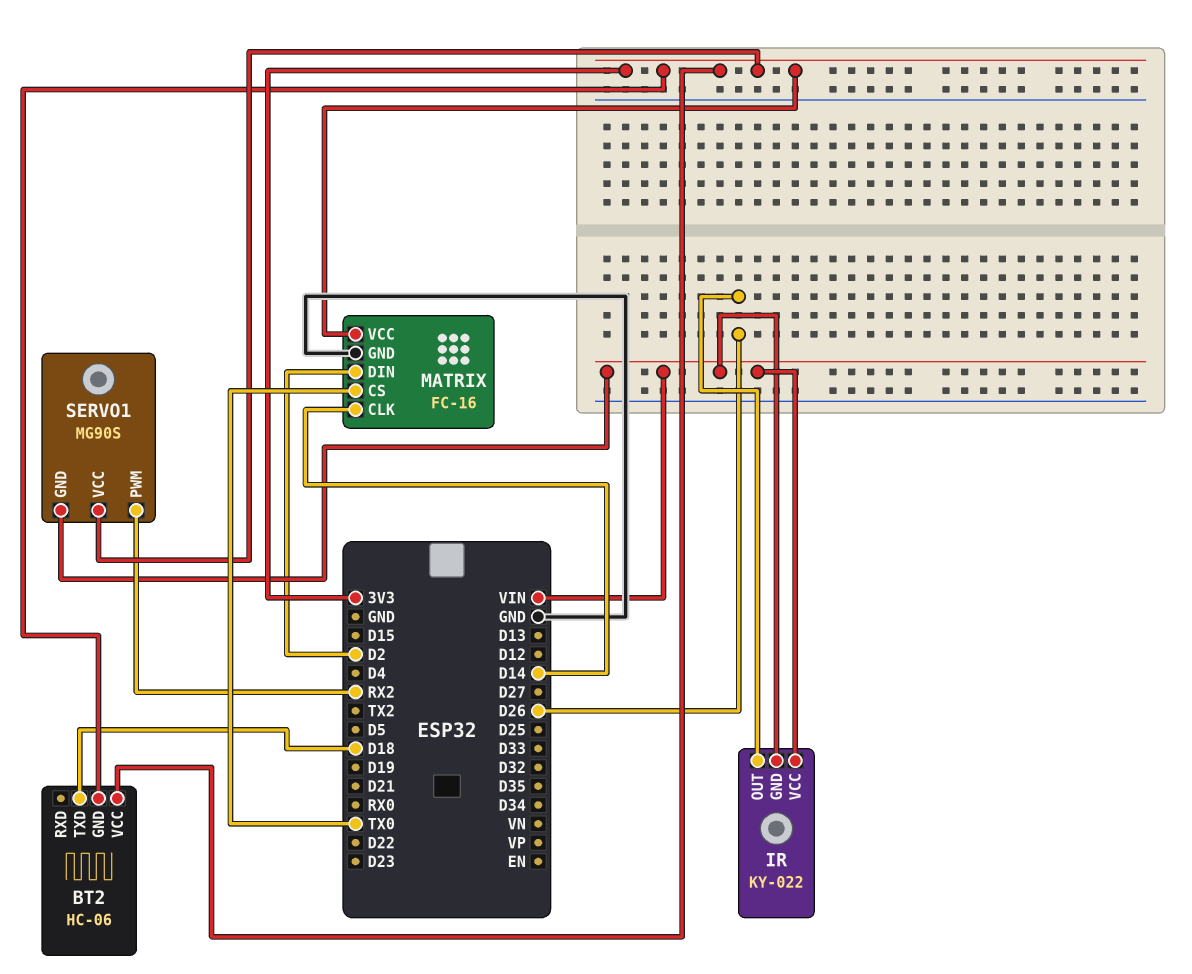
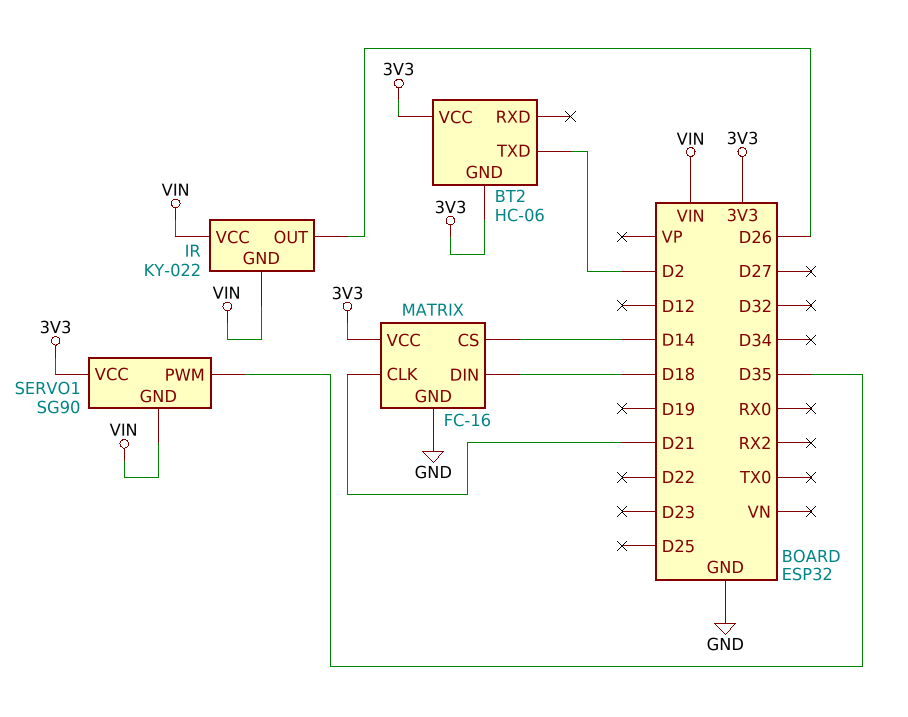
BT2 pin TXD: D18 -> D2
MATRIX pin CLK: D14 -> D21
MATRIX pin CS: TX0 -> D14
MATRIX pin DIN: D2 -> D18
SERVO1: MG90S -> SG90
SERVO1 pin PWM: RX2 -> D35

